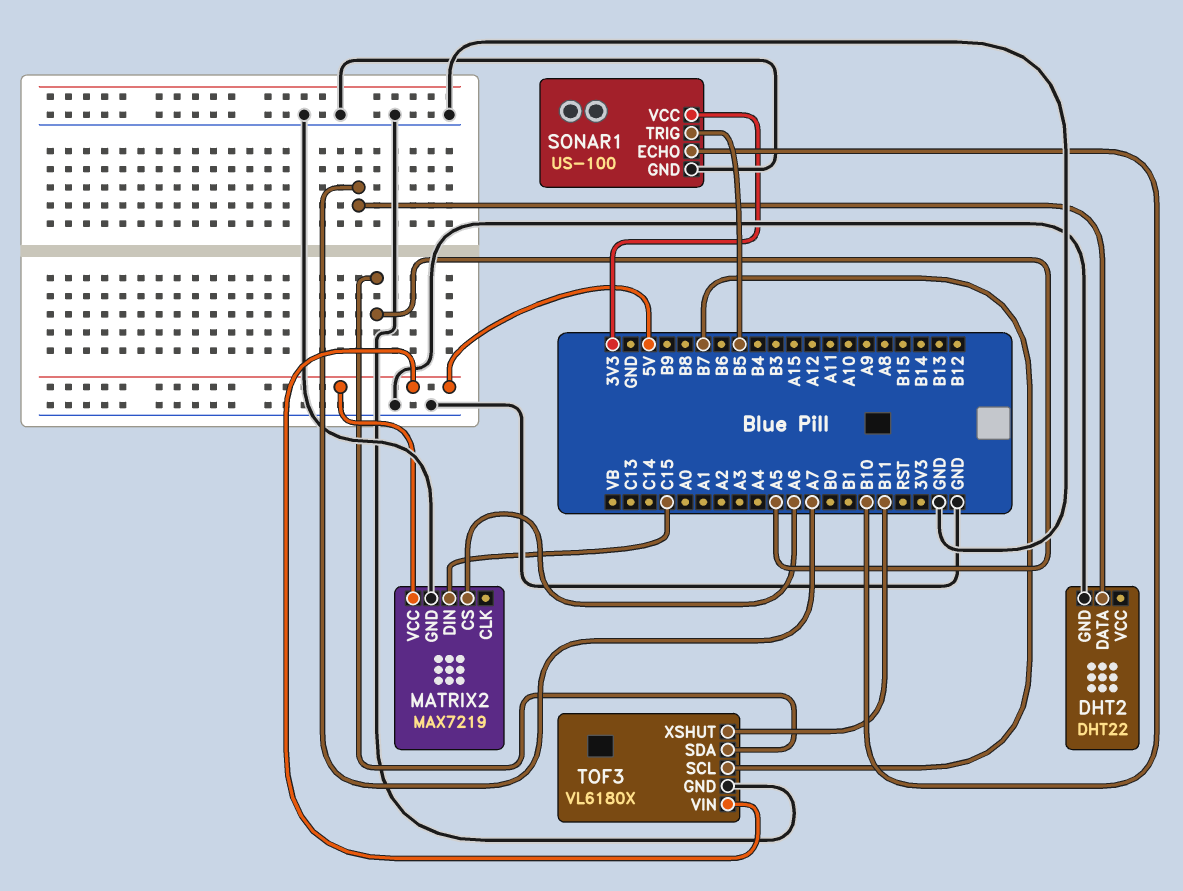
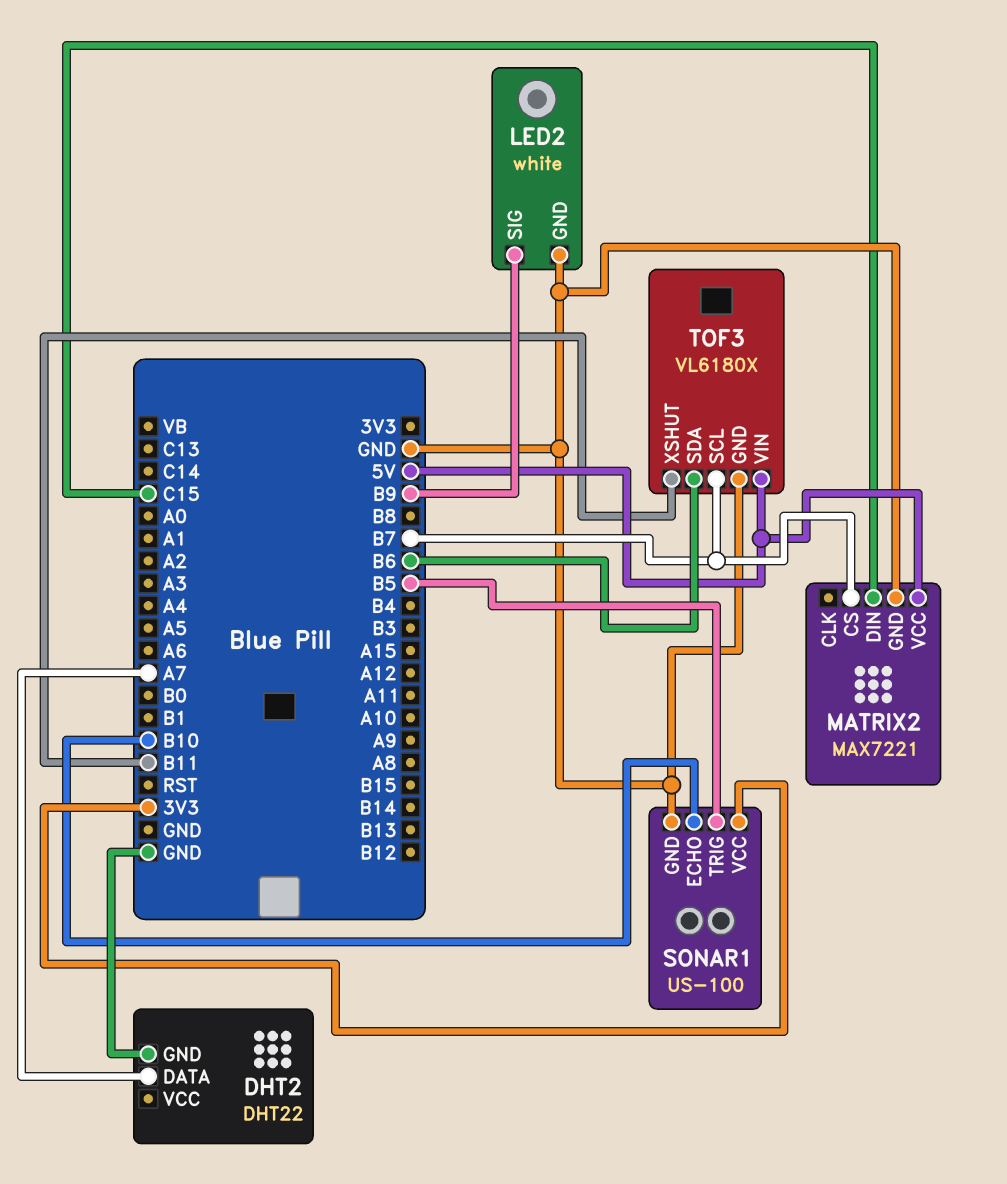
LED2: none -> white
LED2 pin GND: none -> GND
LED2 pin SIG: none -> B9
MATRIX2: MAX7219 -> MAX7221
MATRIX2 pin CS: A6 -> B7
TOF3 pin SDA: A5 -> B6

